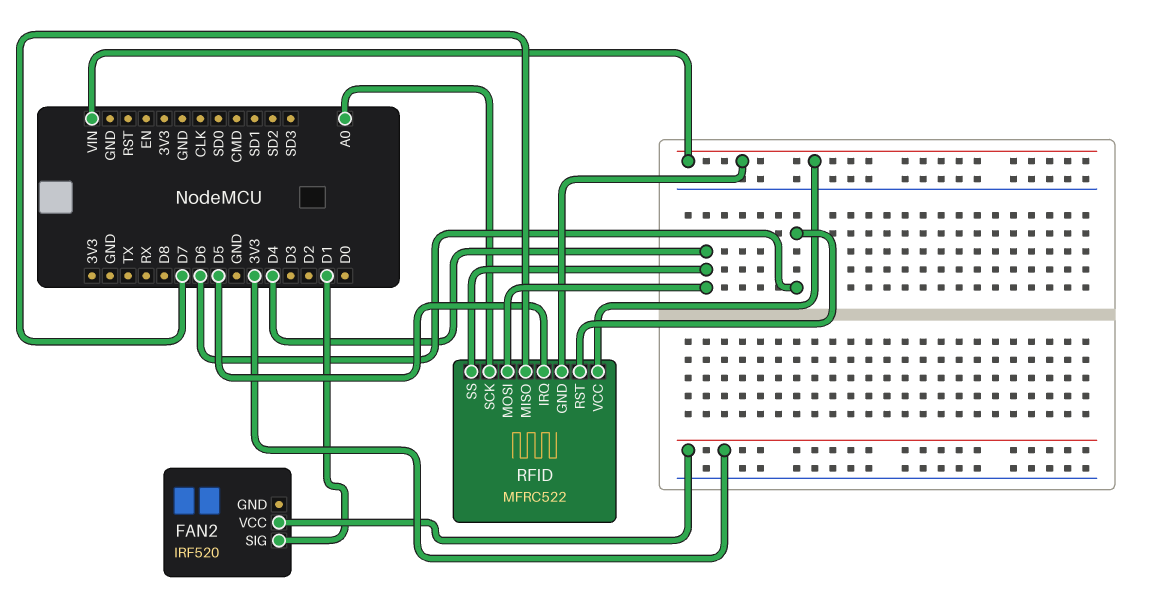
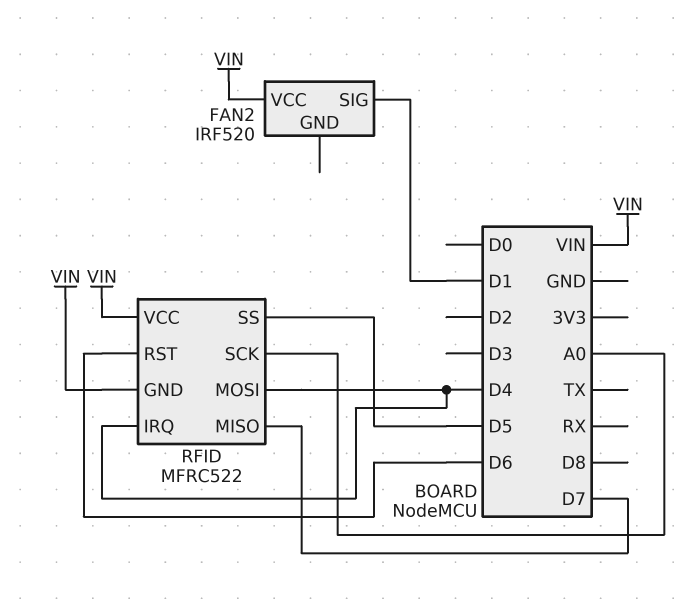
FAN2 pin VCC: 3V3 -> VIN
RFID pin IRQ: D5 -> D4
RFID pin SS: D4 -> D5

